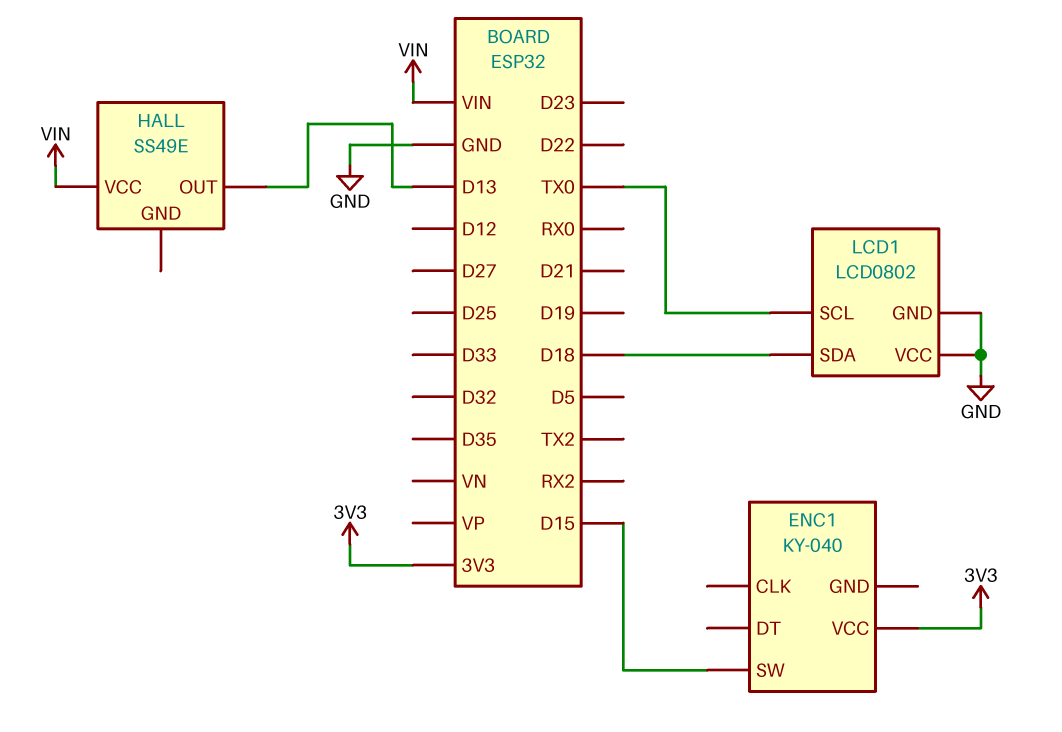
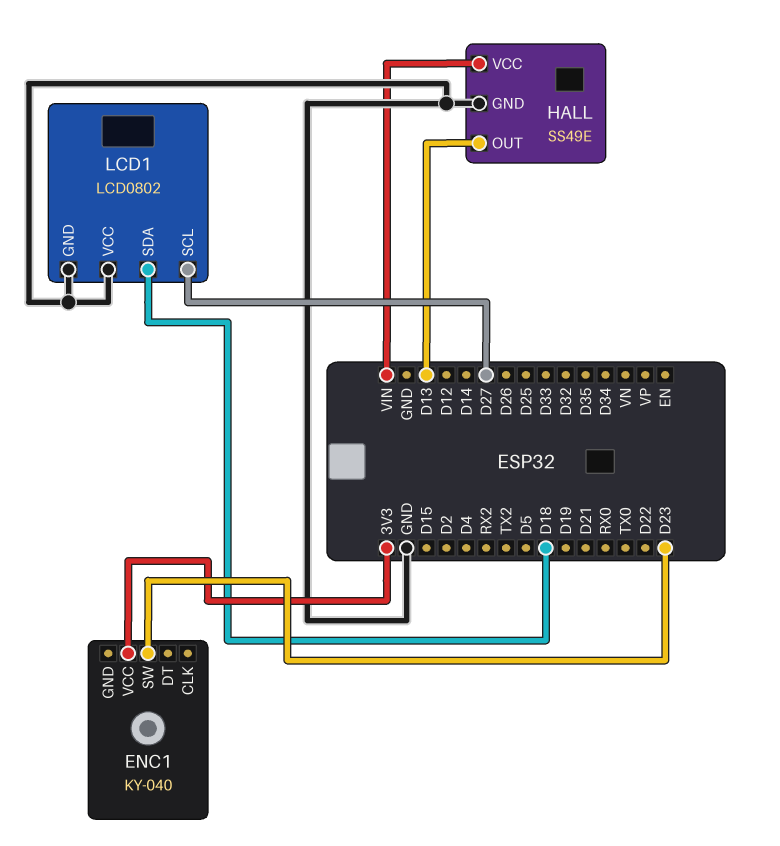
ENC1 pin SW: D15 -> D23
HALL pin GND: none -> GND
LCD1 pin SCL: TX0 -> D27

